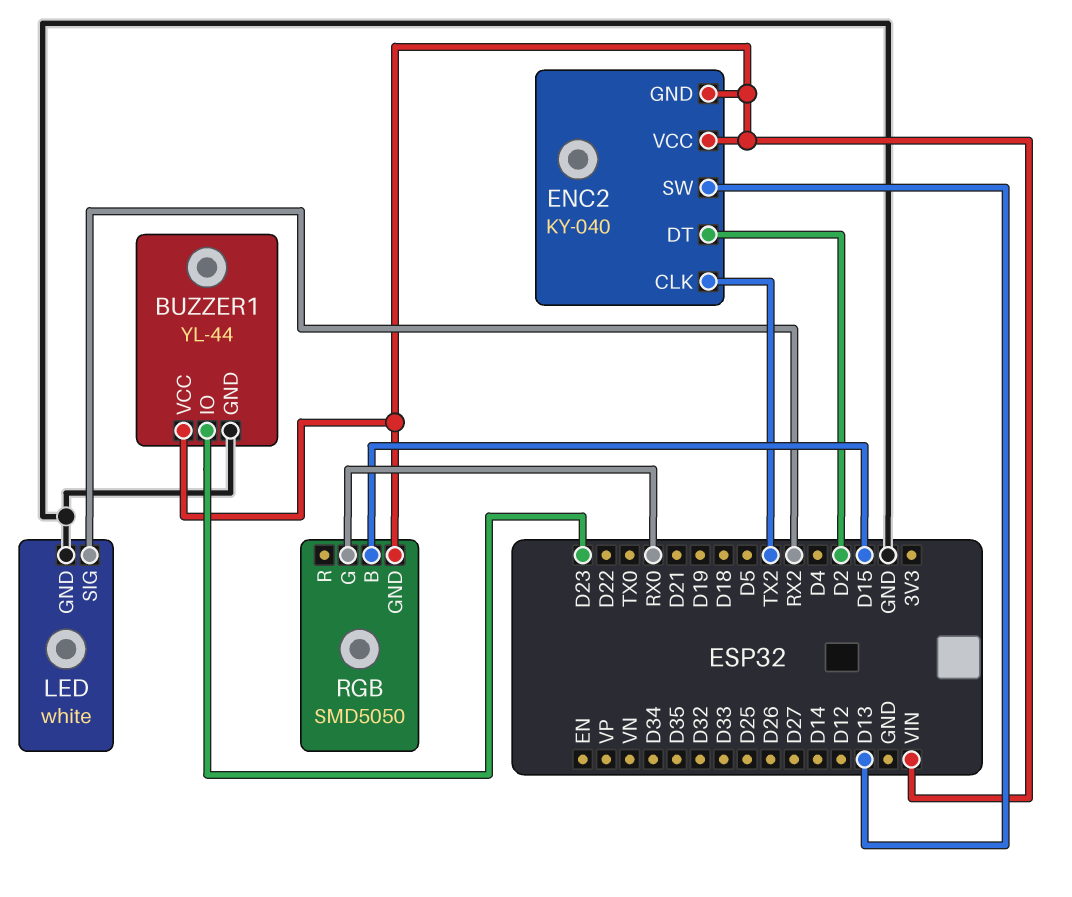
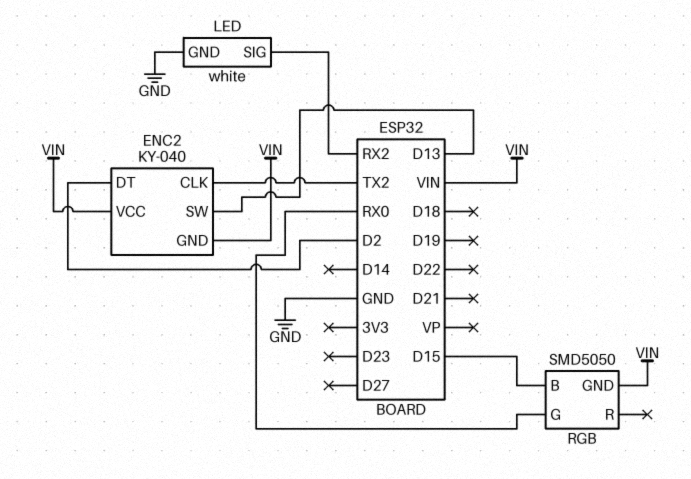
BUZZER1: YL-44 -> none
BUZZER1 pin GND: GND -> none
BUZZER1 pin IO: D23 -> none
BUZZER1 pin VCC: VIN -> none

